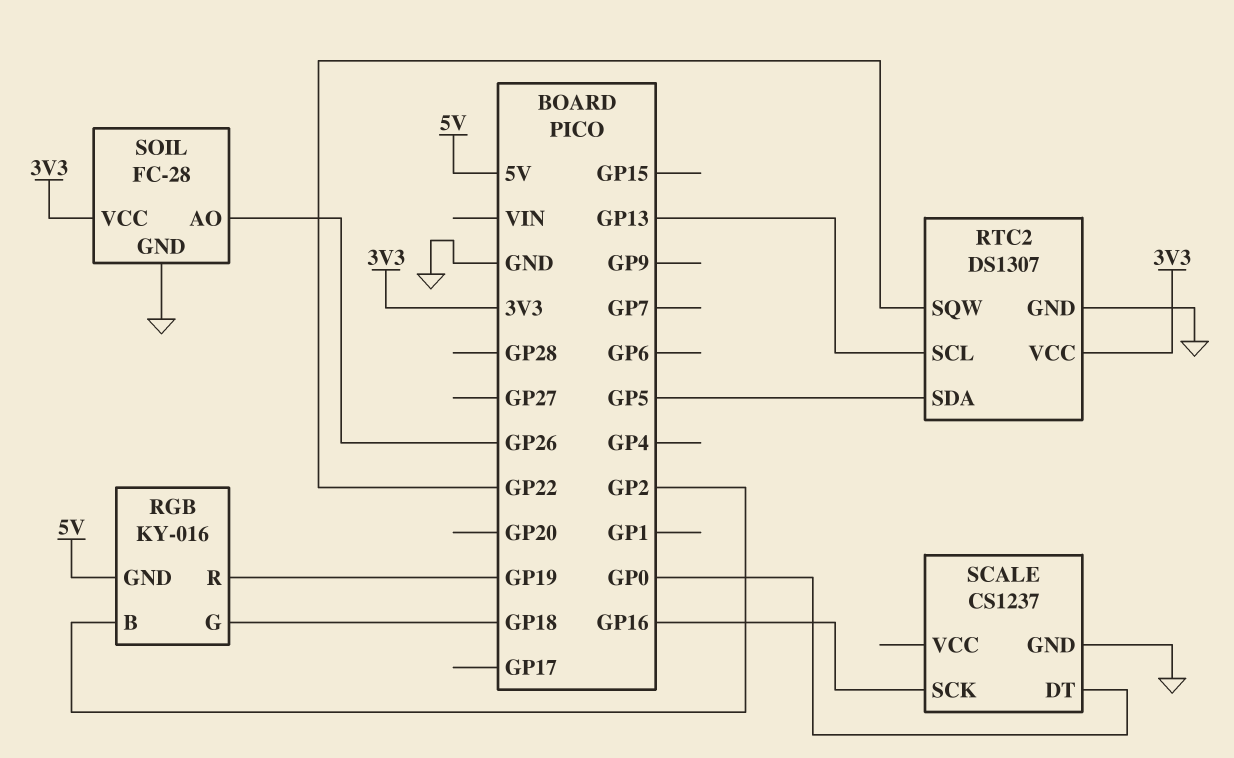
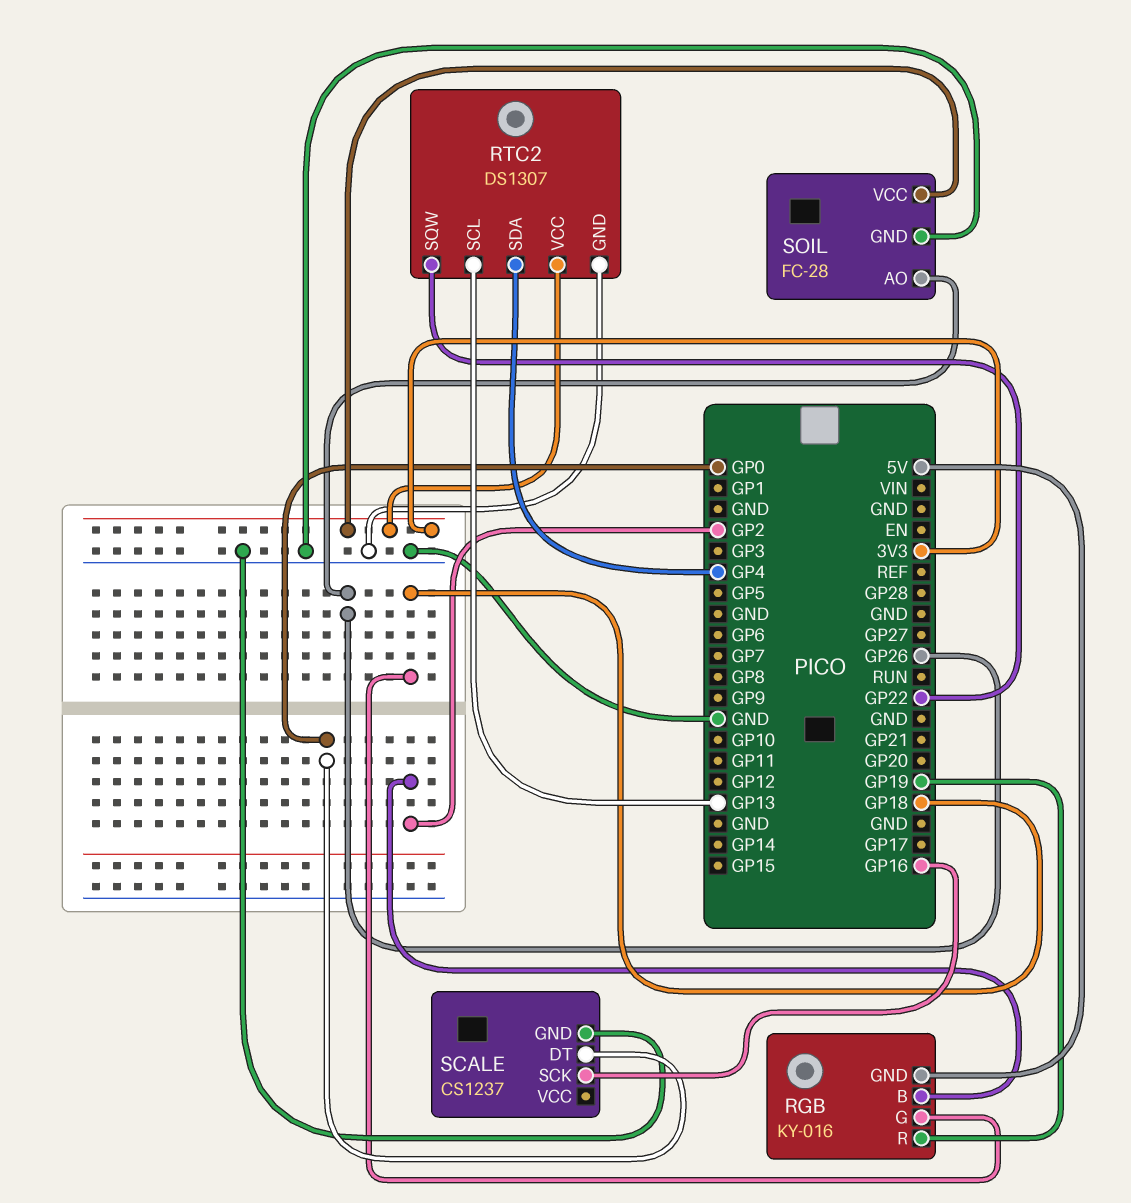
RTC2 pin SDA: GP5 -> GP4

